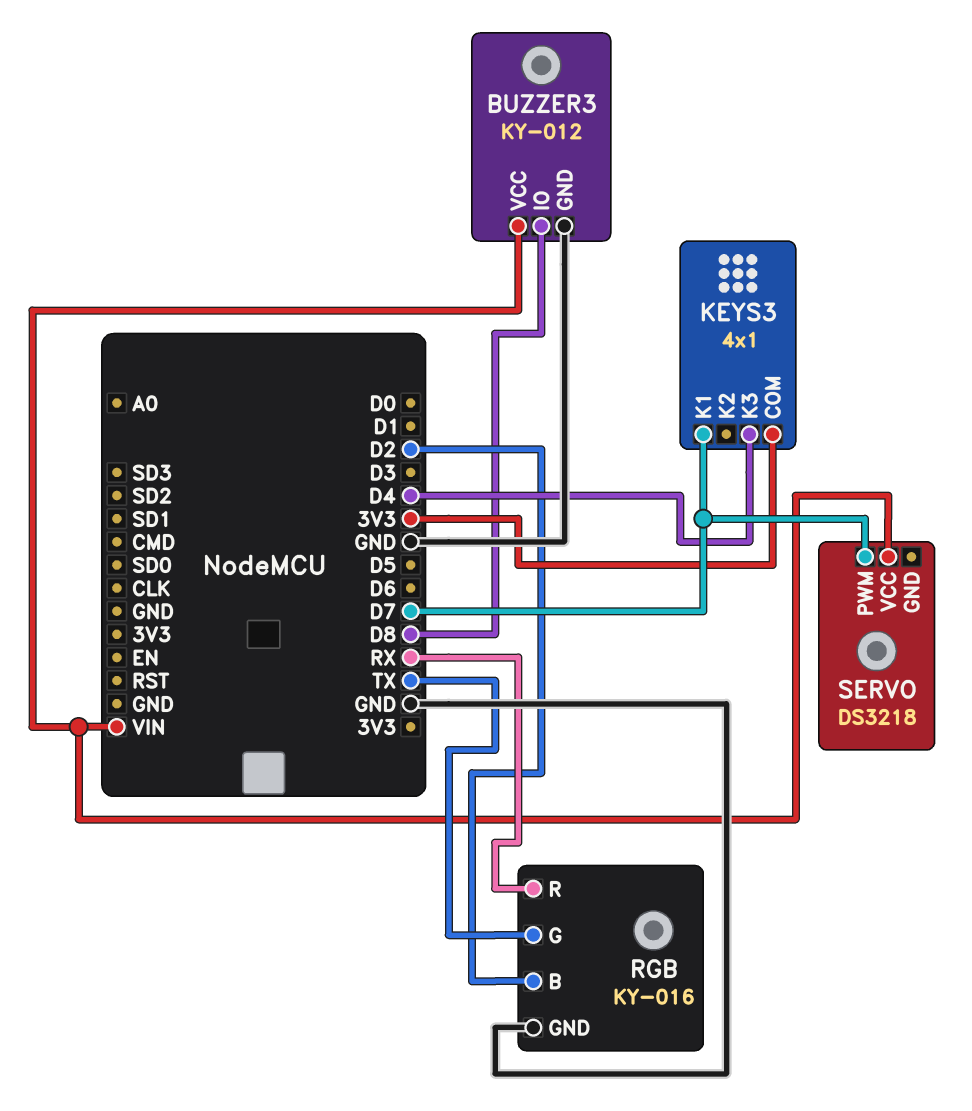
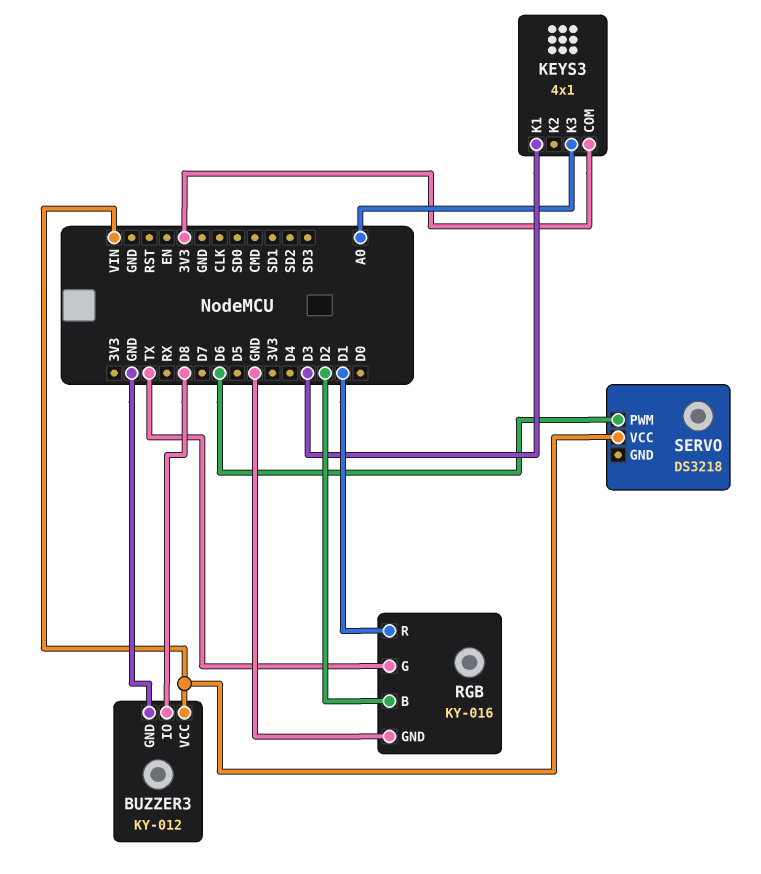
KEYS3 pin K1: D7 -> D3
KEYS3 pin K3: D4 -> A0
RGB pin R: RX -> D1
SERVO pin PWM: D7 -> D6

